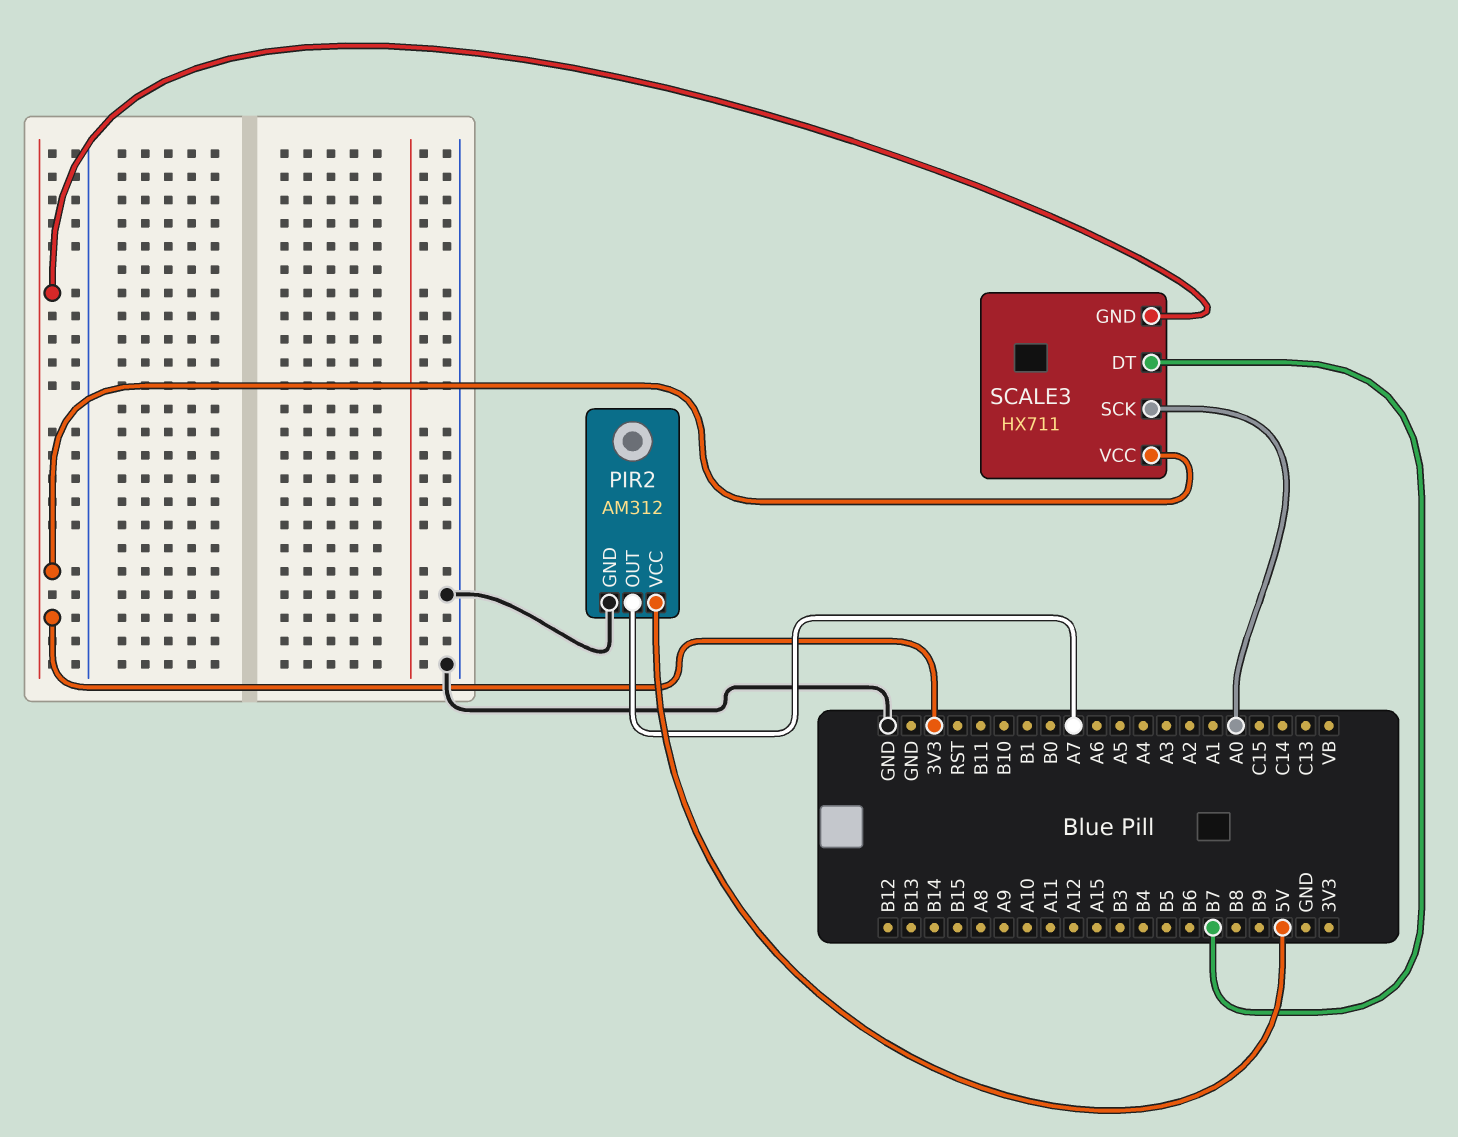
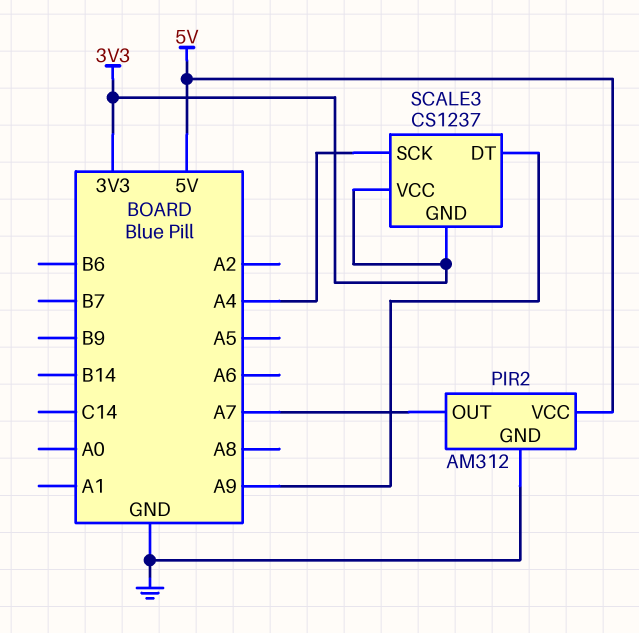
SCALE3: HX711 -> CS1237
SCALE3 pin DT: B7 -> A9
SCALE3 pin SCK: A0 -> A4

